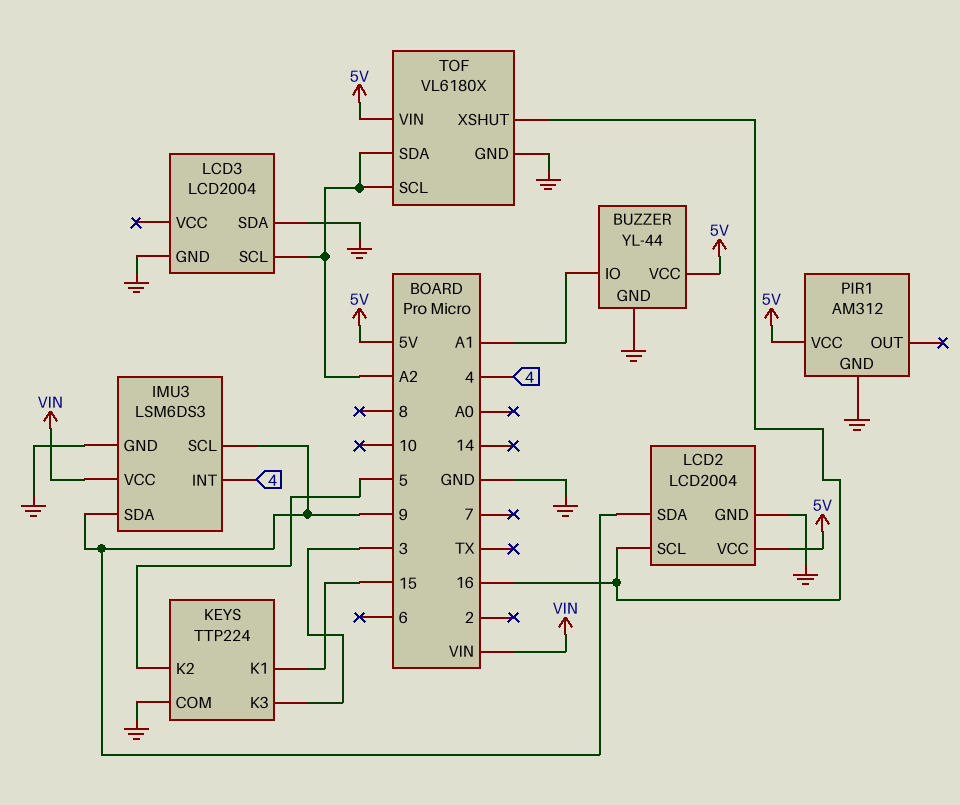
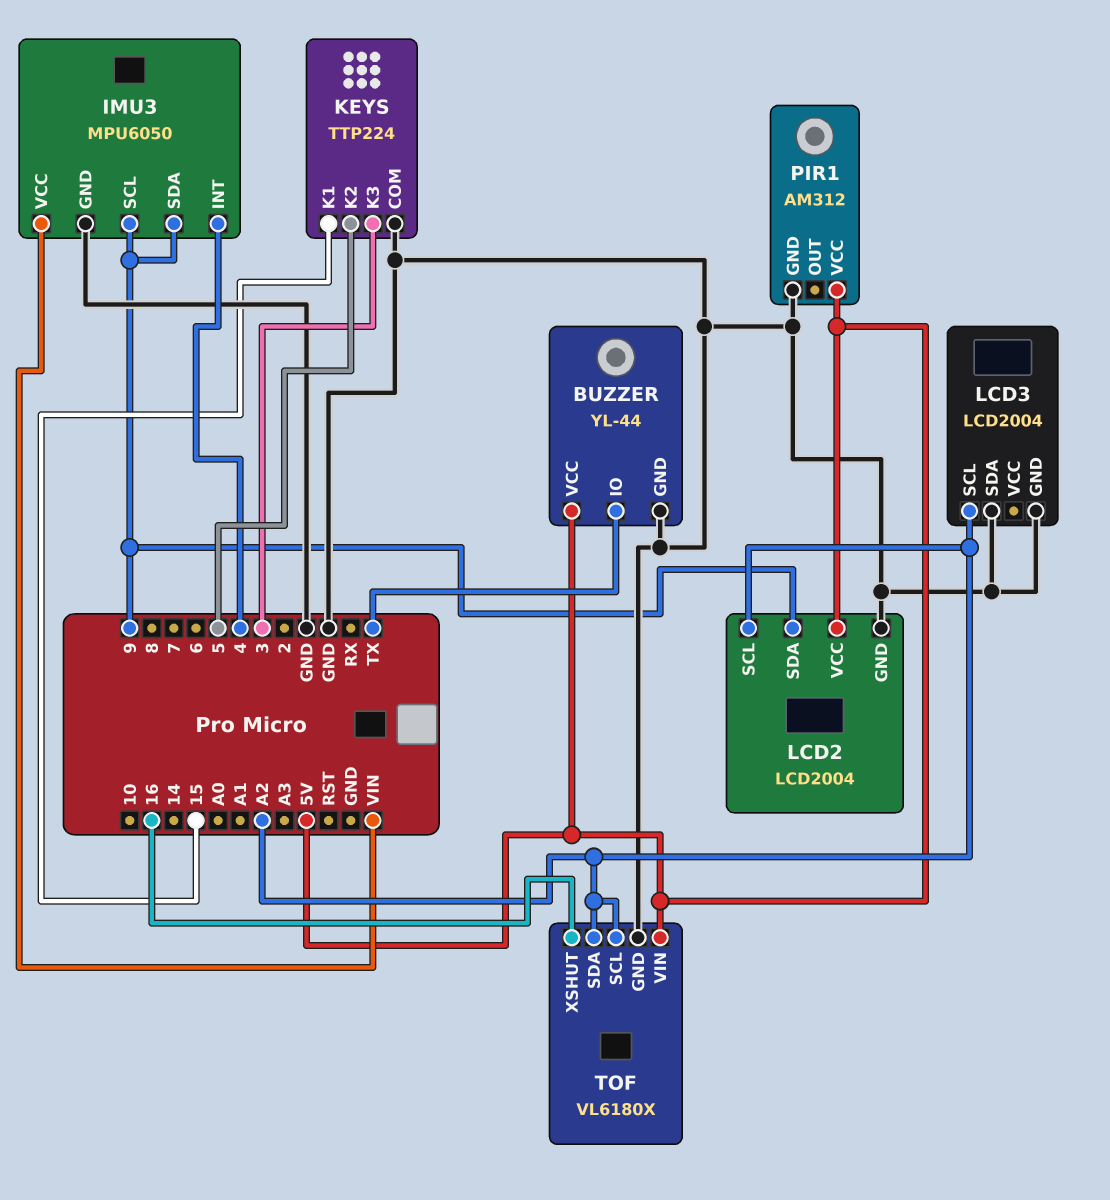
BUZZER pin IO: A1 -> TX
IMU3: LSM6DS3 -> MPU6050
LCD2 pin SCL: 16 -> A2

